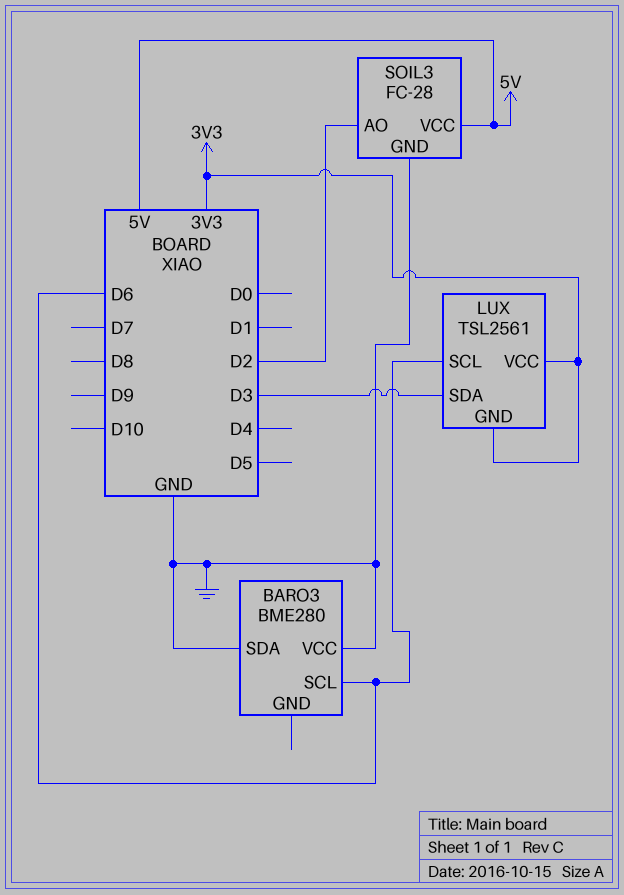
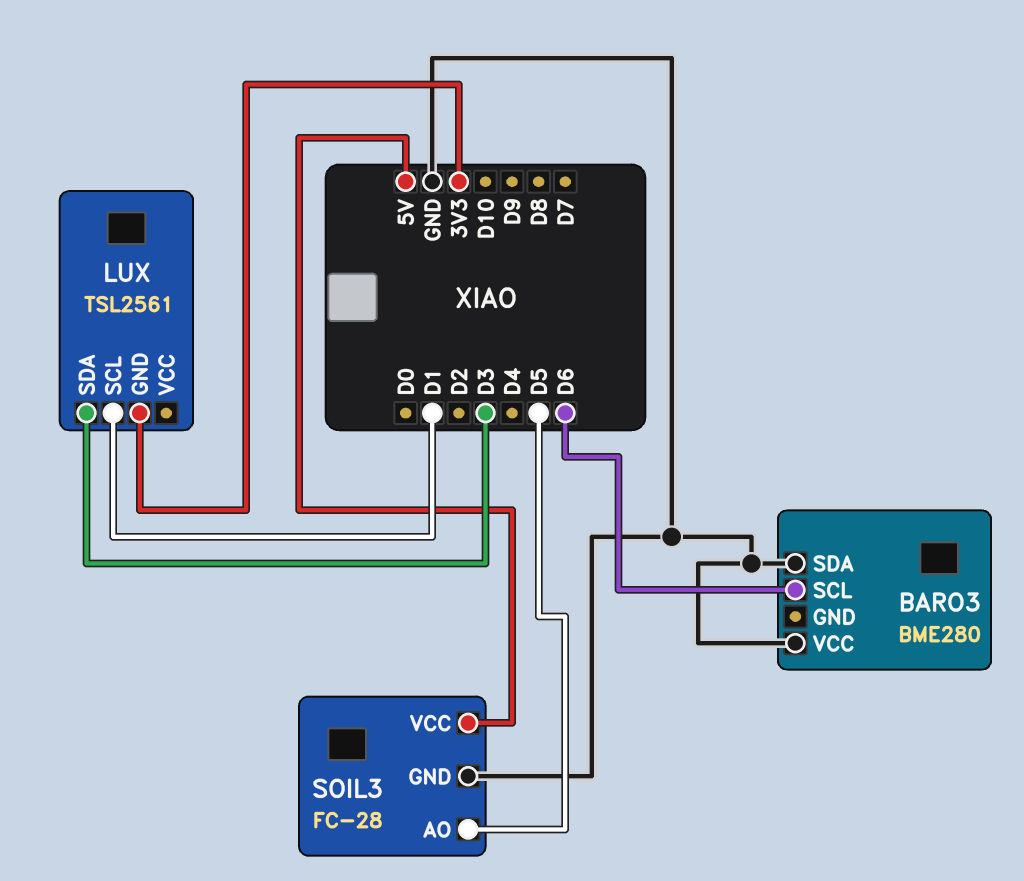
LUX pin SCL: D6 -> D1
LUX pin VCC: 3V3 -> none
SOIL3 pin AO: D2 -> D5

